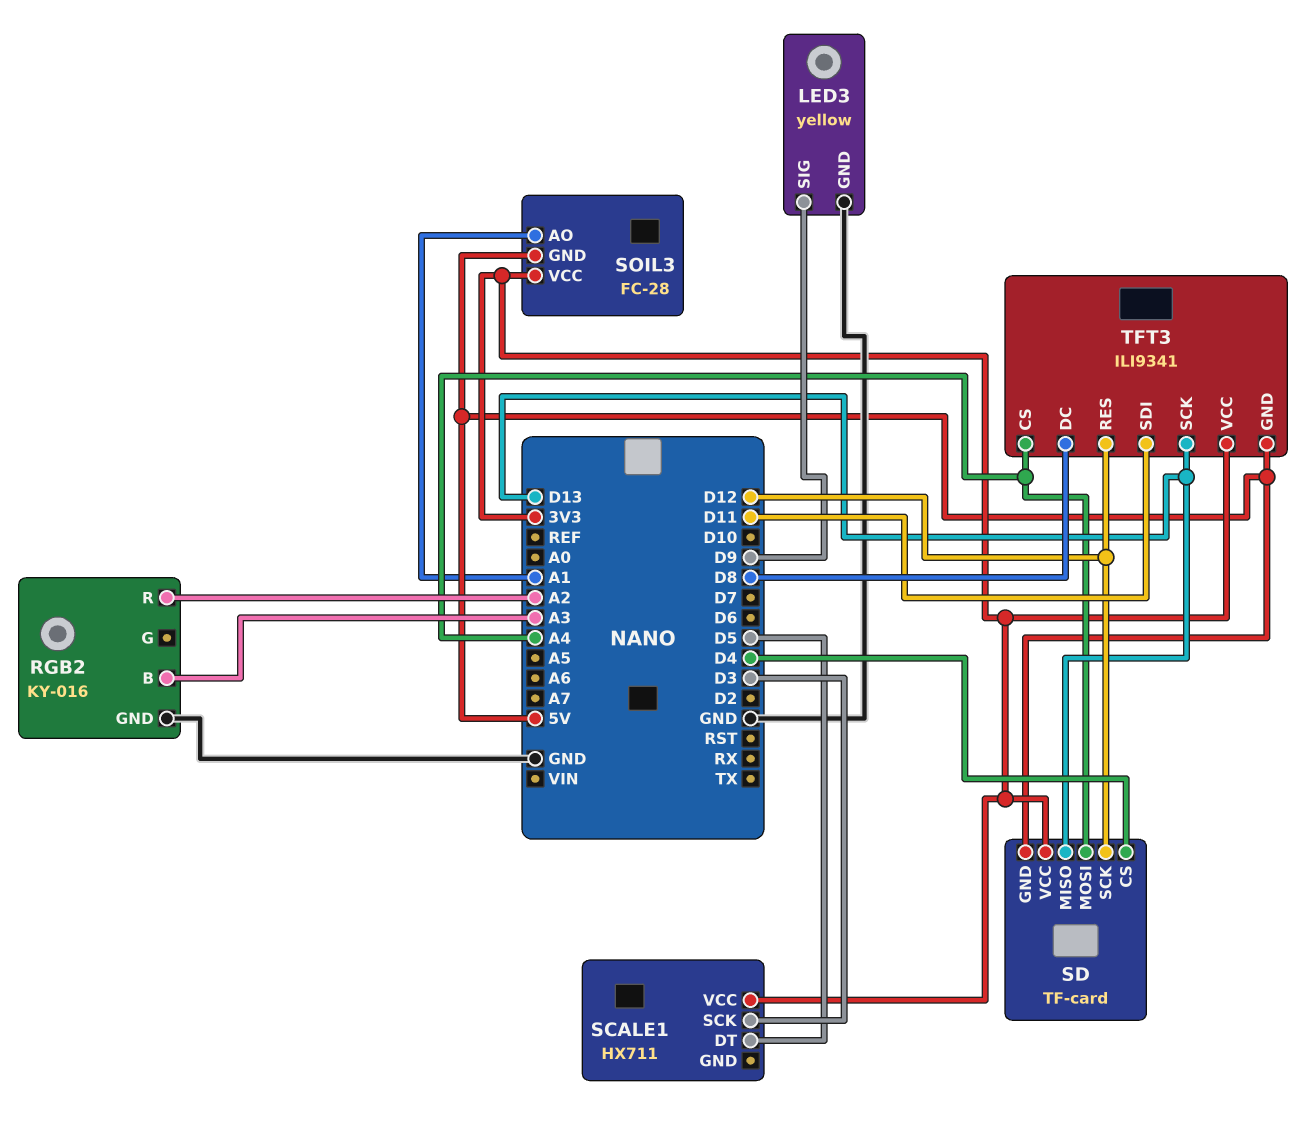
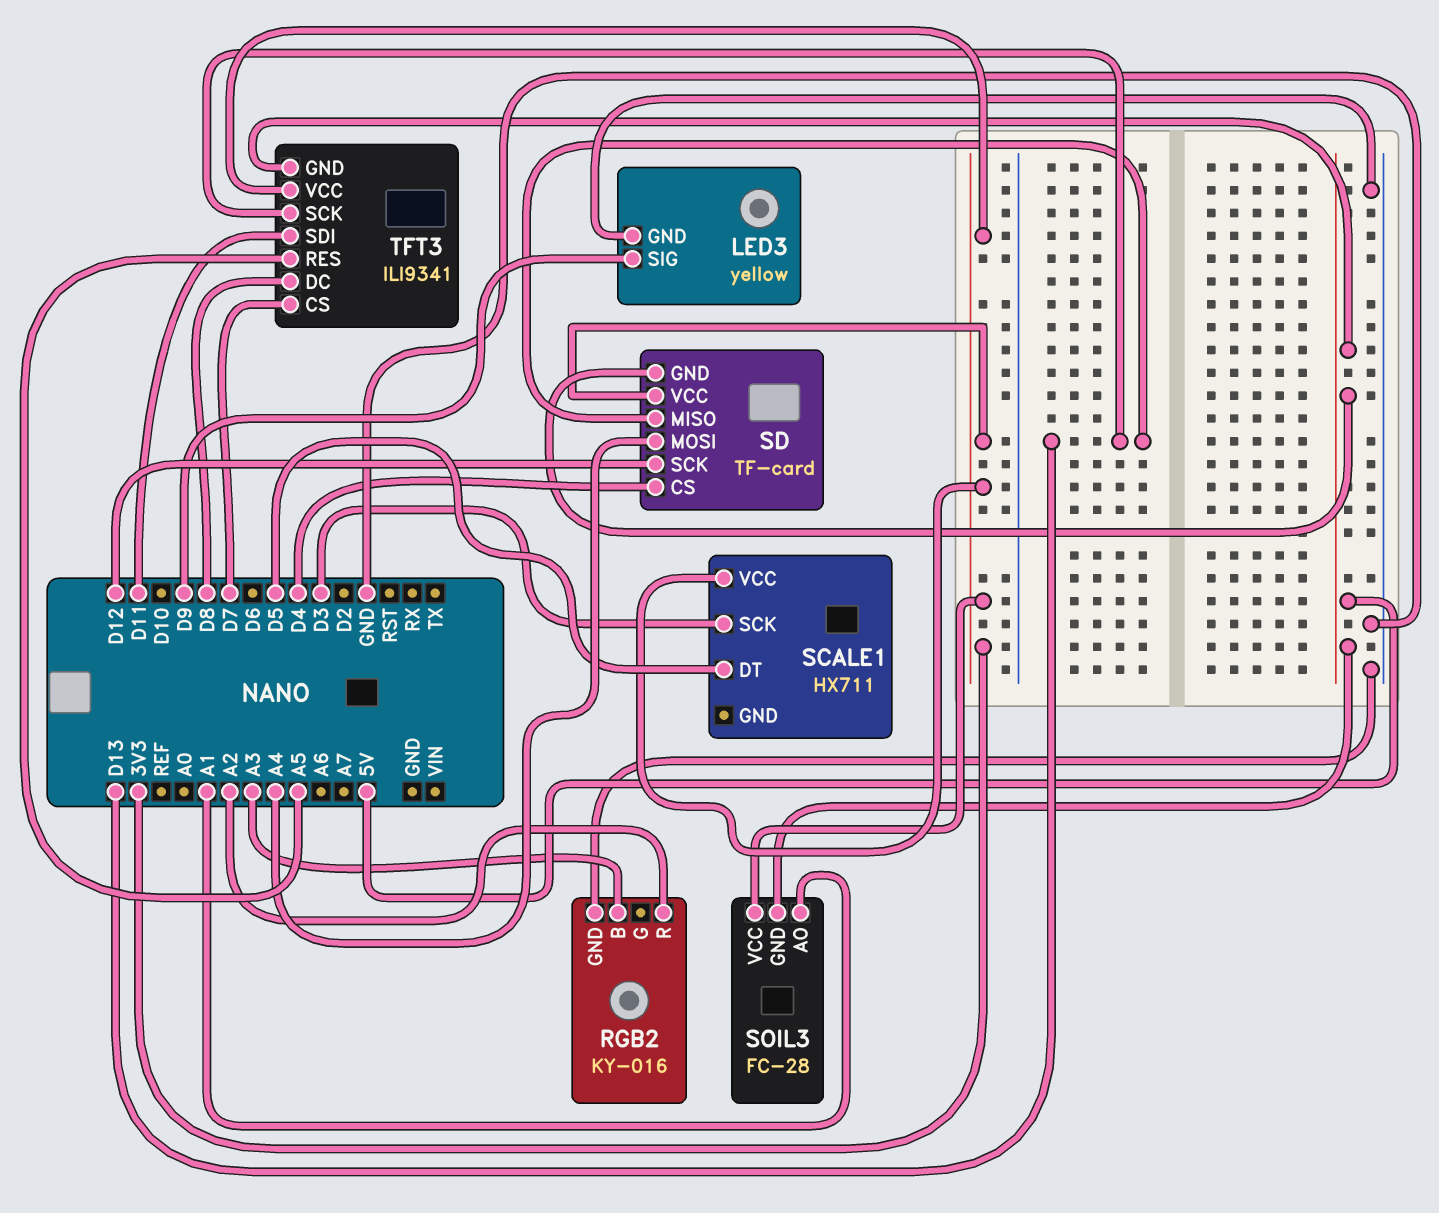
TFT3 pin CS: A4 -> D7
TFT3 pin RES: D12 -> A5

